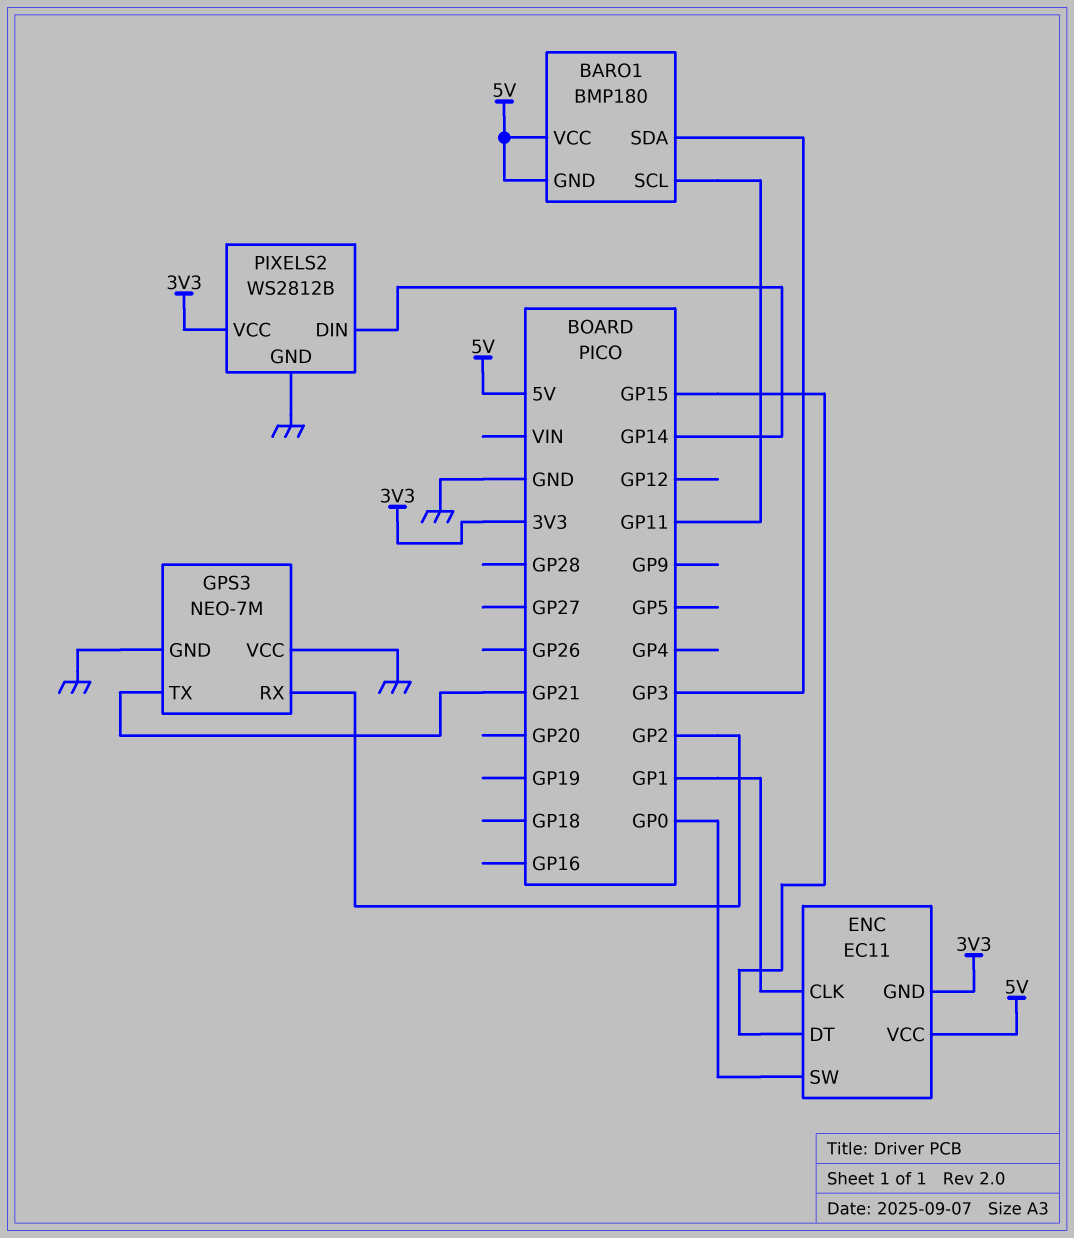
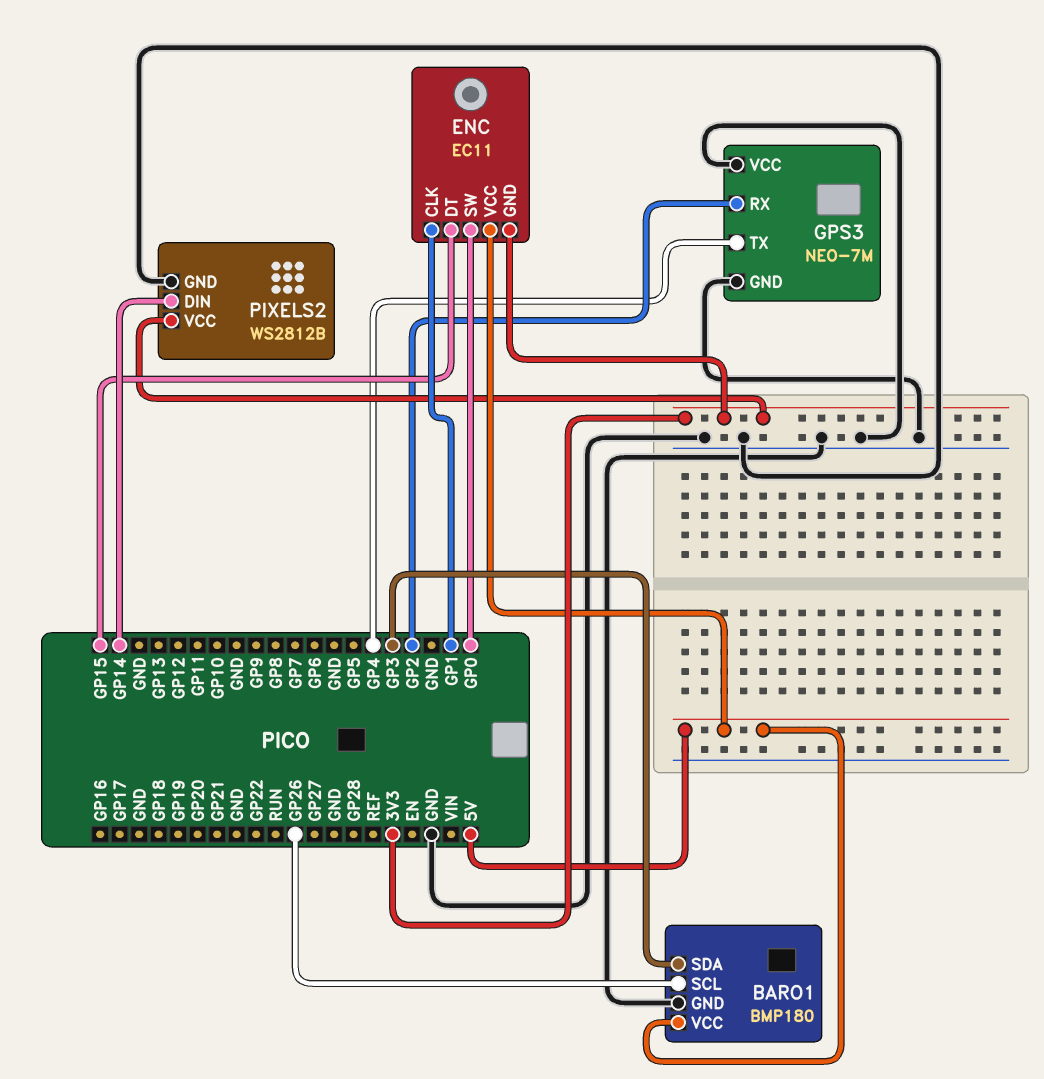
BARO1 pin GND: 5V -> GND
BARO1 pin SCL: GP11 -> GP26
GPS3 pin TX: GP21 -> GP4

